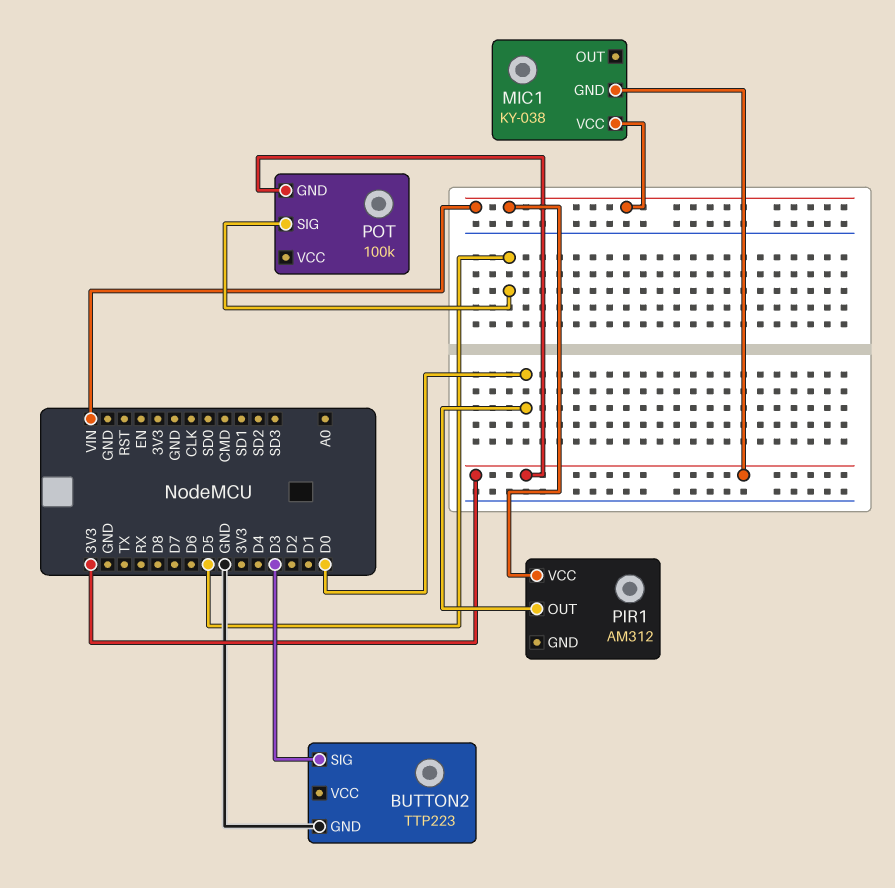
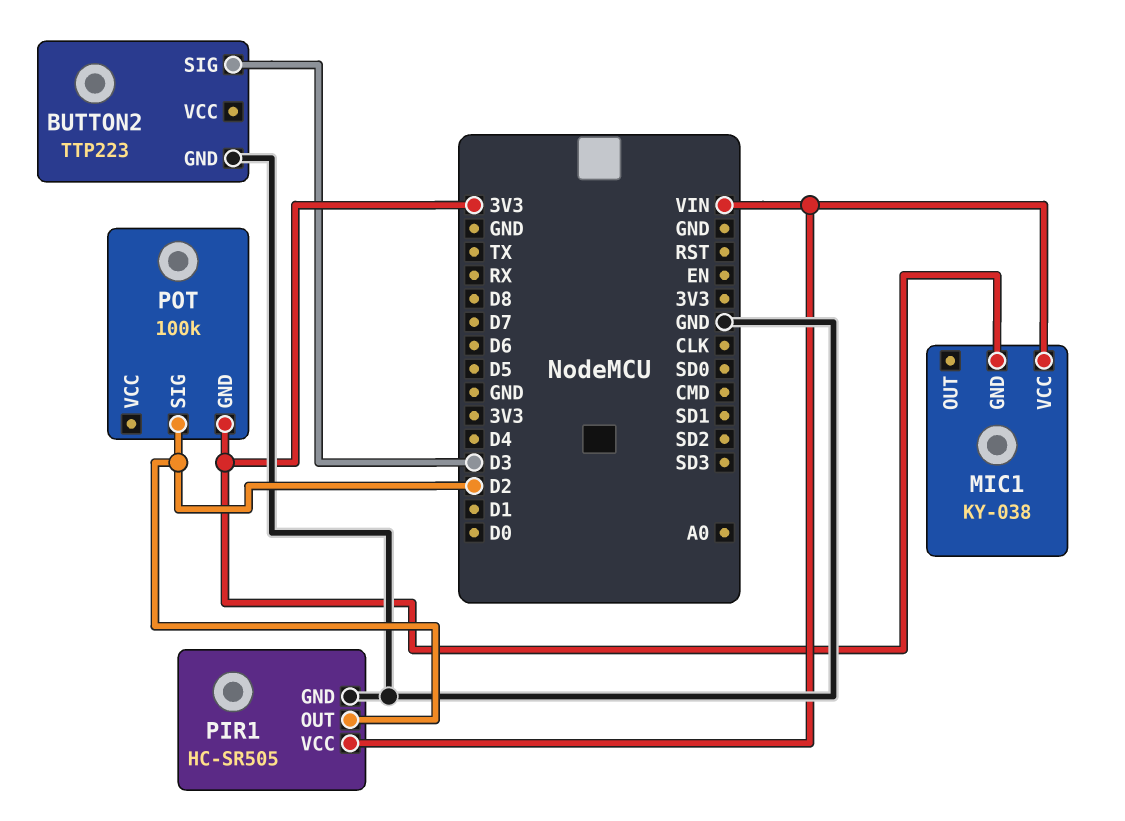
PIR1: AM312 -> HC-SR505
PIR1 pin GND: none -> GND
PIR1 pin OUT: D0 -> D2
POT pin SIG: D5 -> D2

